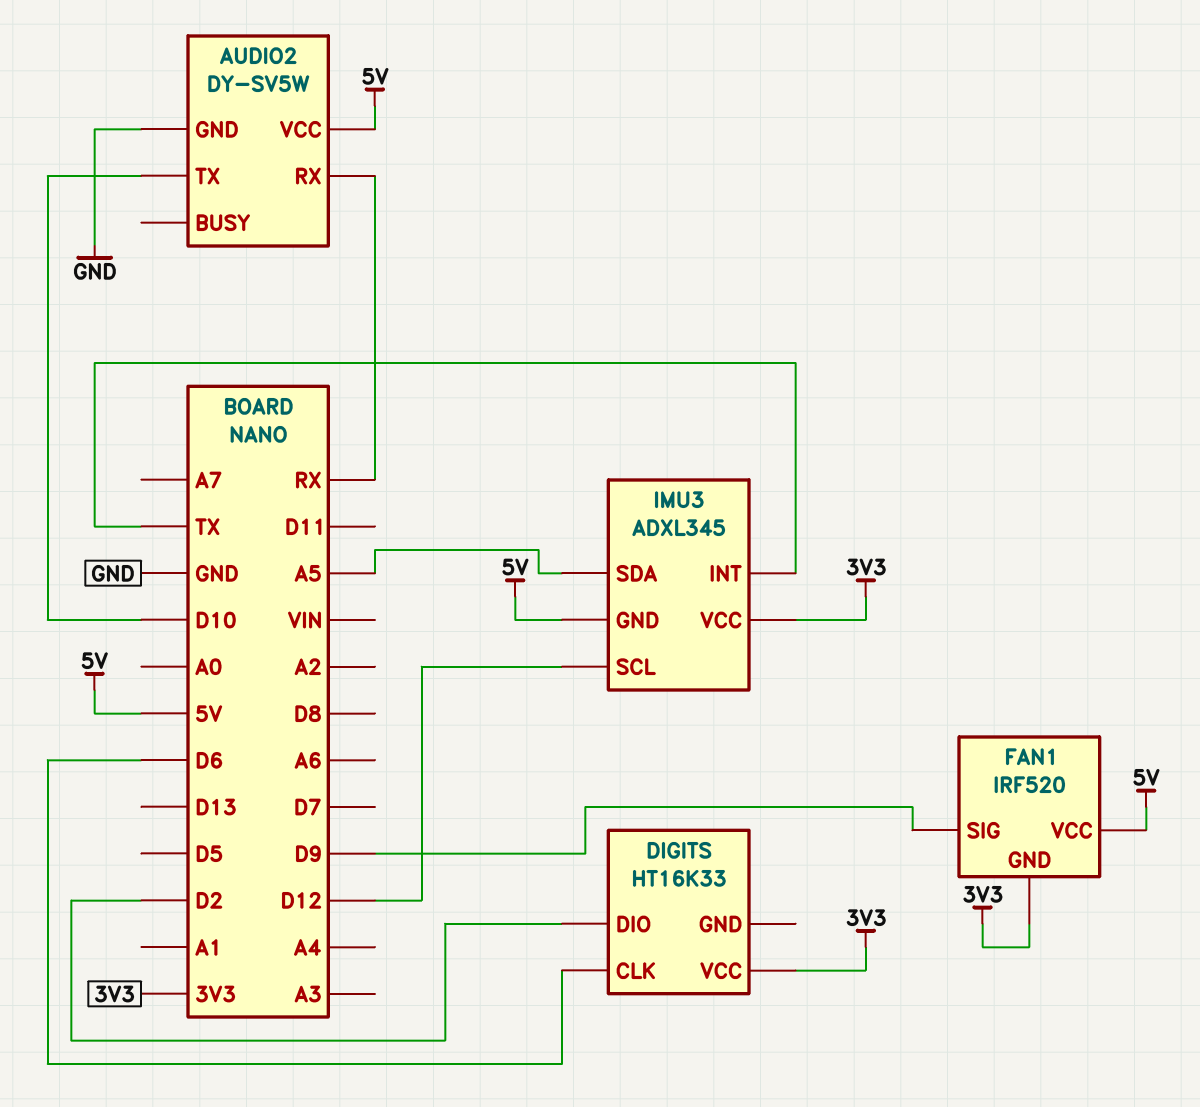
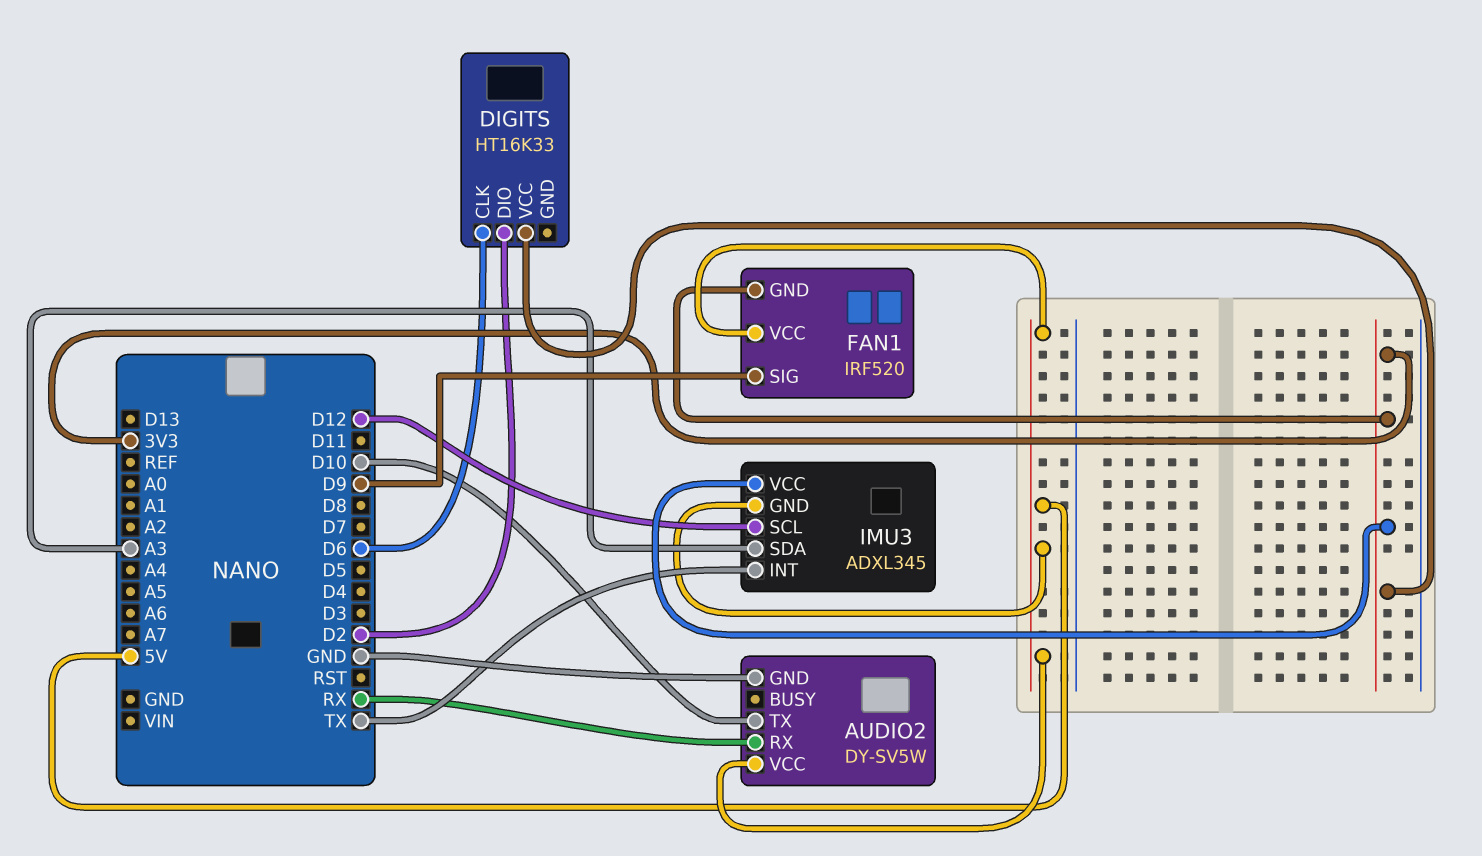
IMU3 pin SDA: A5 -> A3

